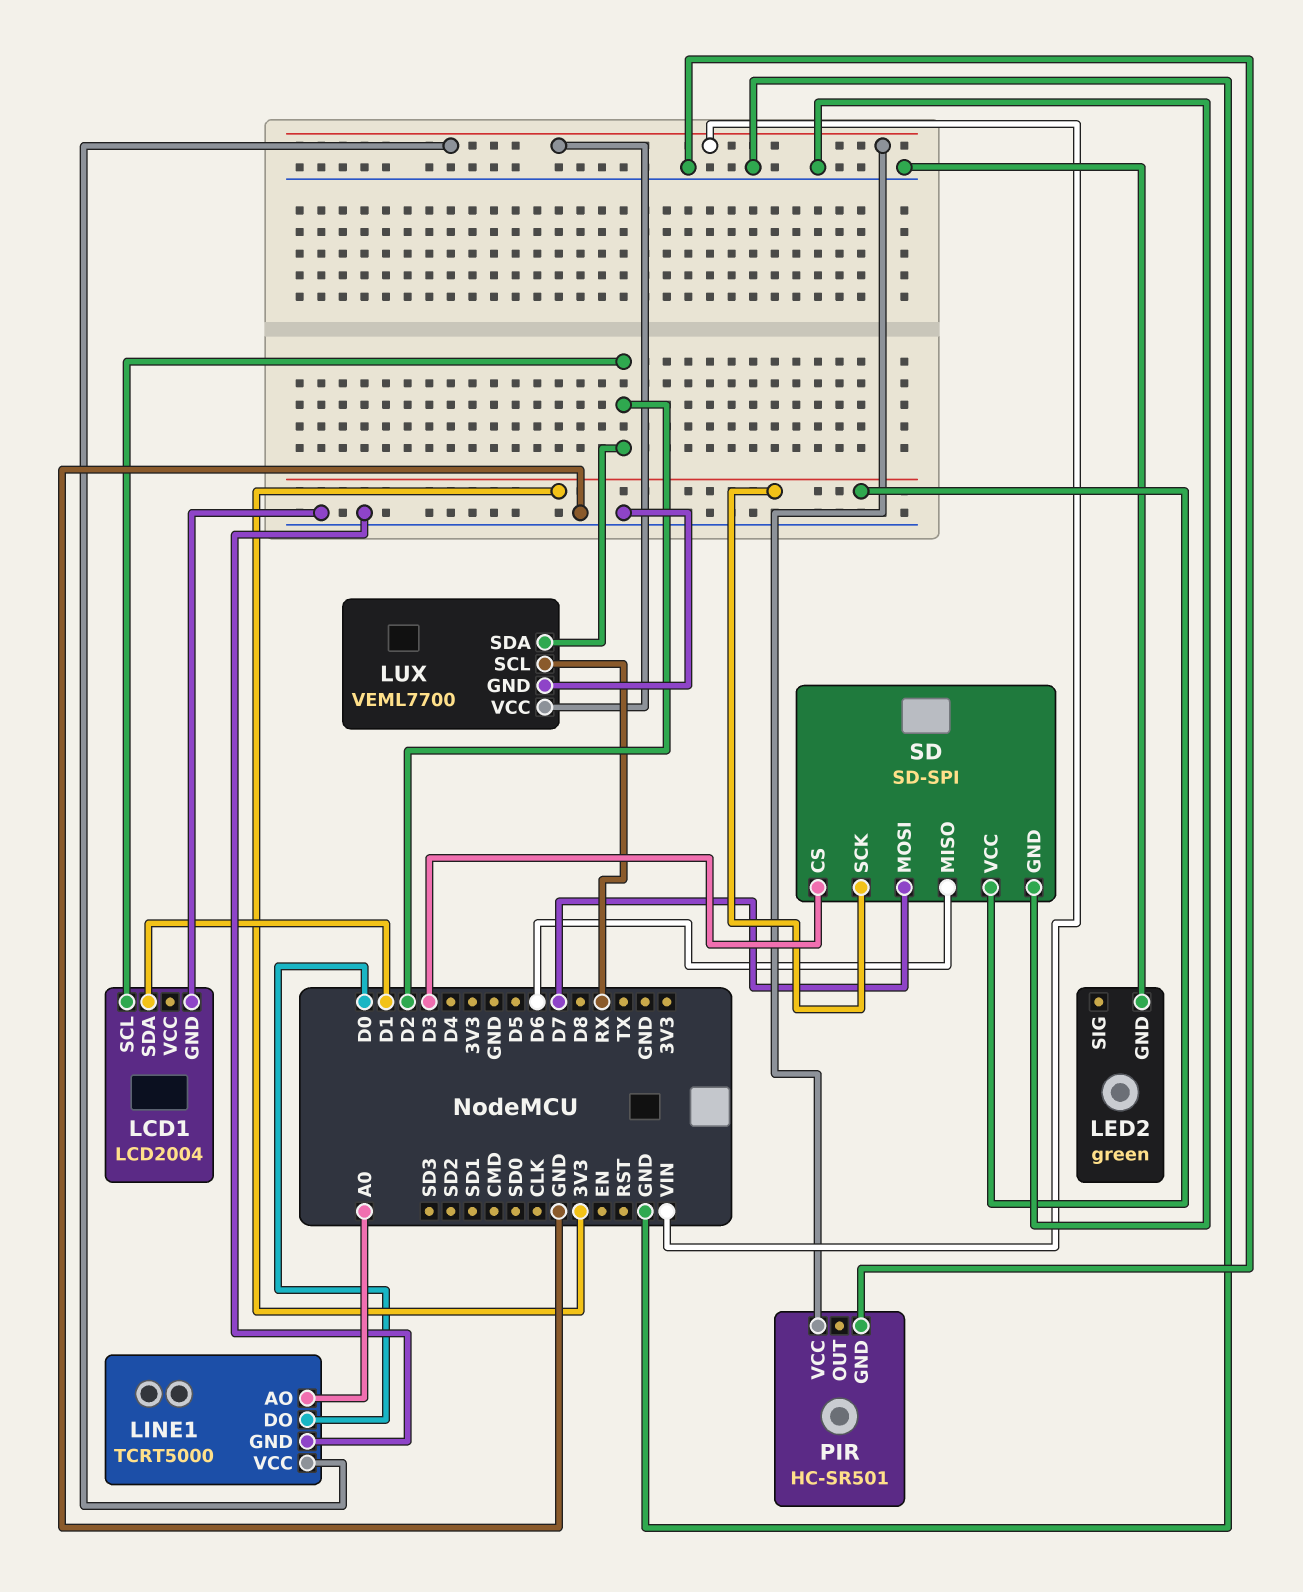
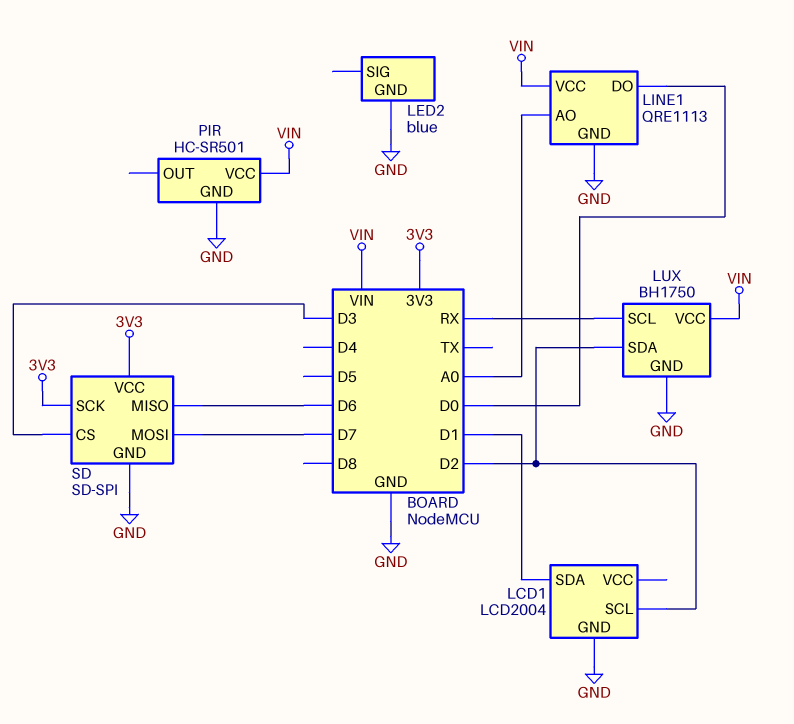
LED2: green -> blue
LINE1: TCRT5000 -> QRE1113
LUX: VEML7700 -> BH1750

